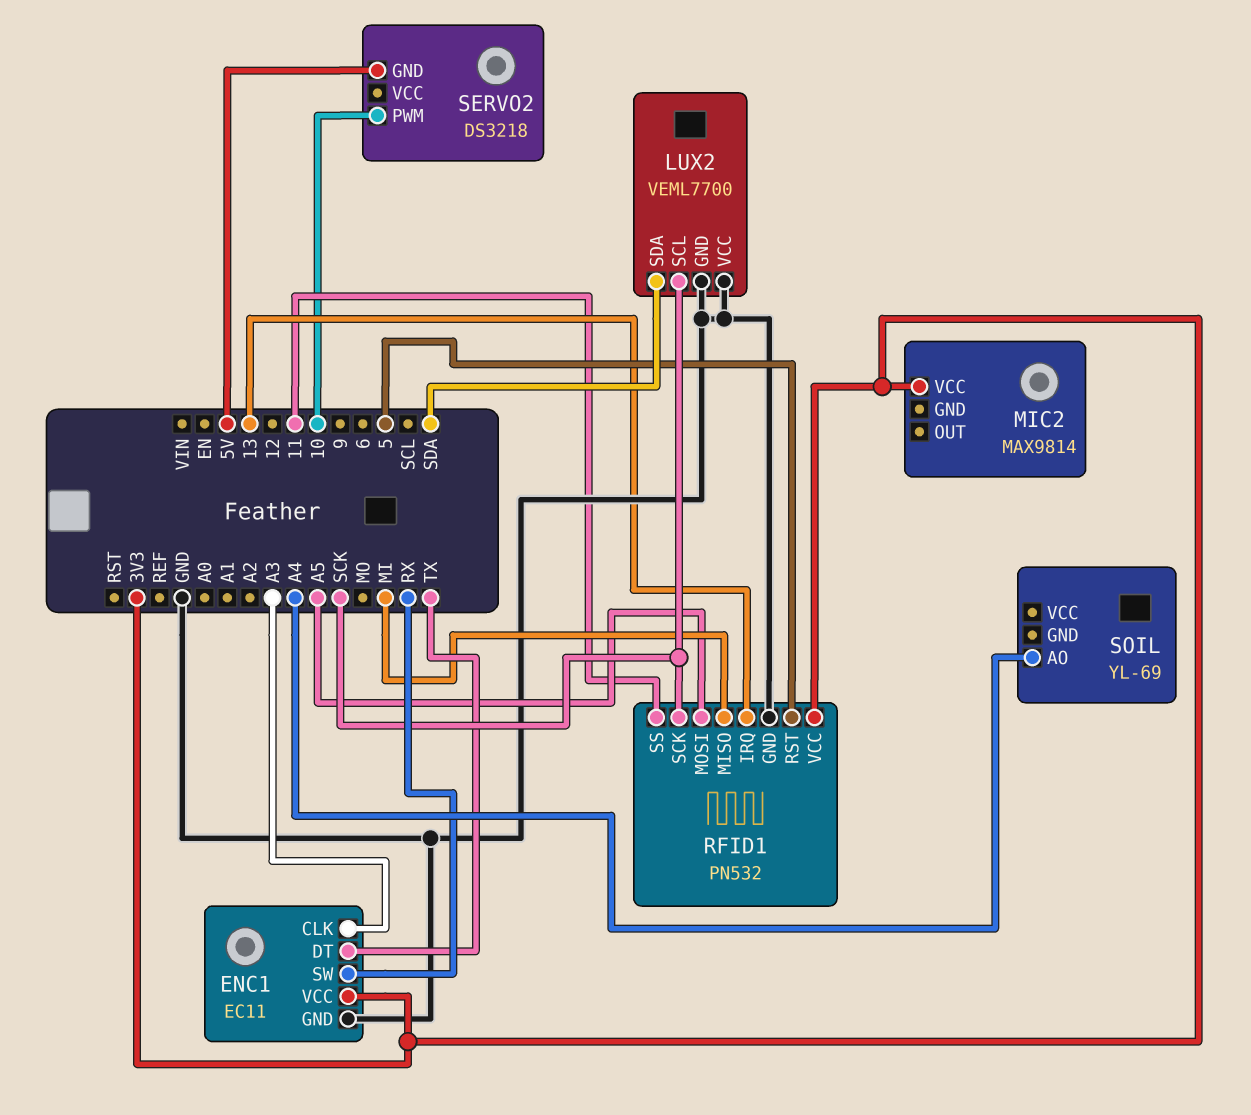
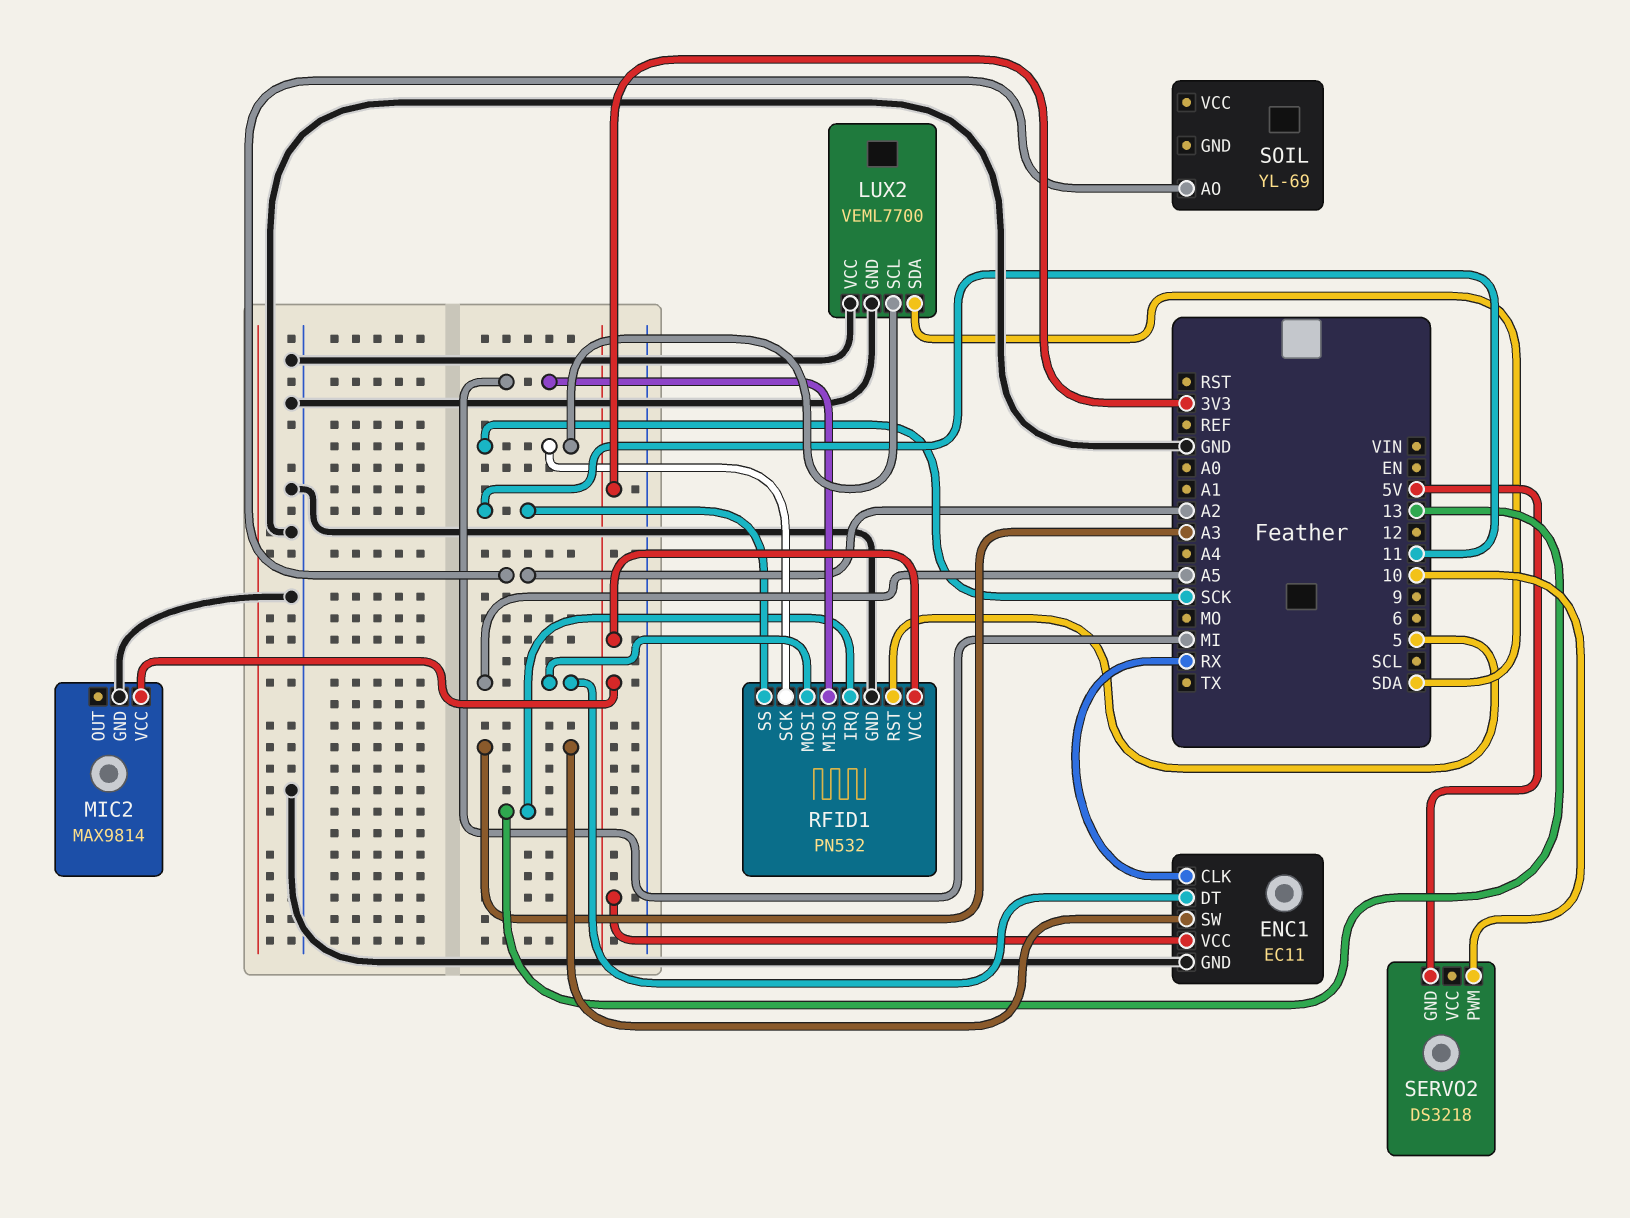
ENC1 pin CLK: A3 -> RX
ENC1 pin DT: TX -> A5
ENC1 pin SW: RX -> A3
MIC2 pin GND: none -> GND
SOIL pin AO: A4 -> A2

